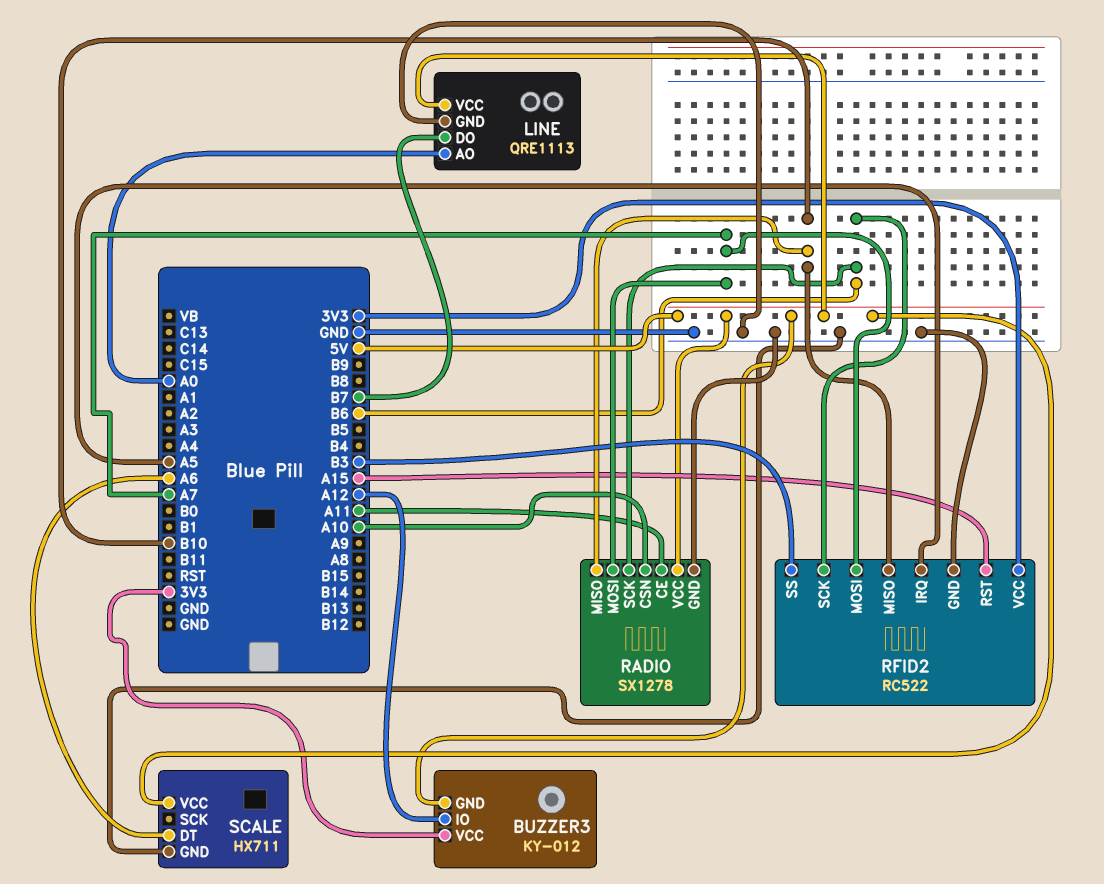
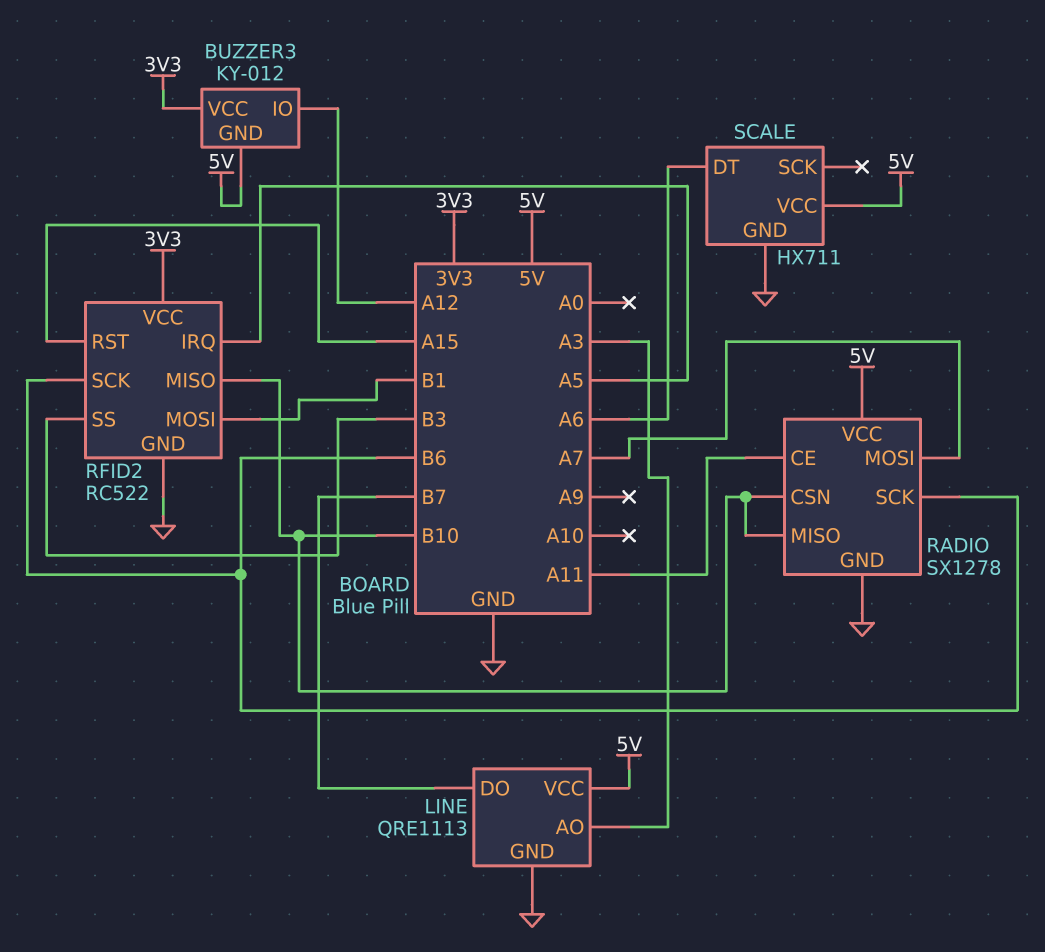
LINE pin AO: A0 -> A3
RADIO pin CSN: A10 -> B10
RFID2 pin MOSI: A7 -> B1

